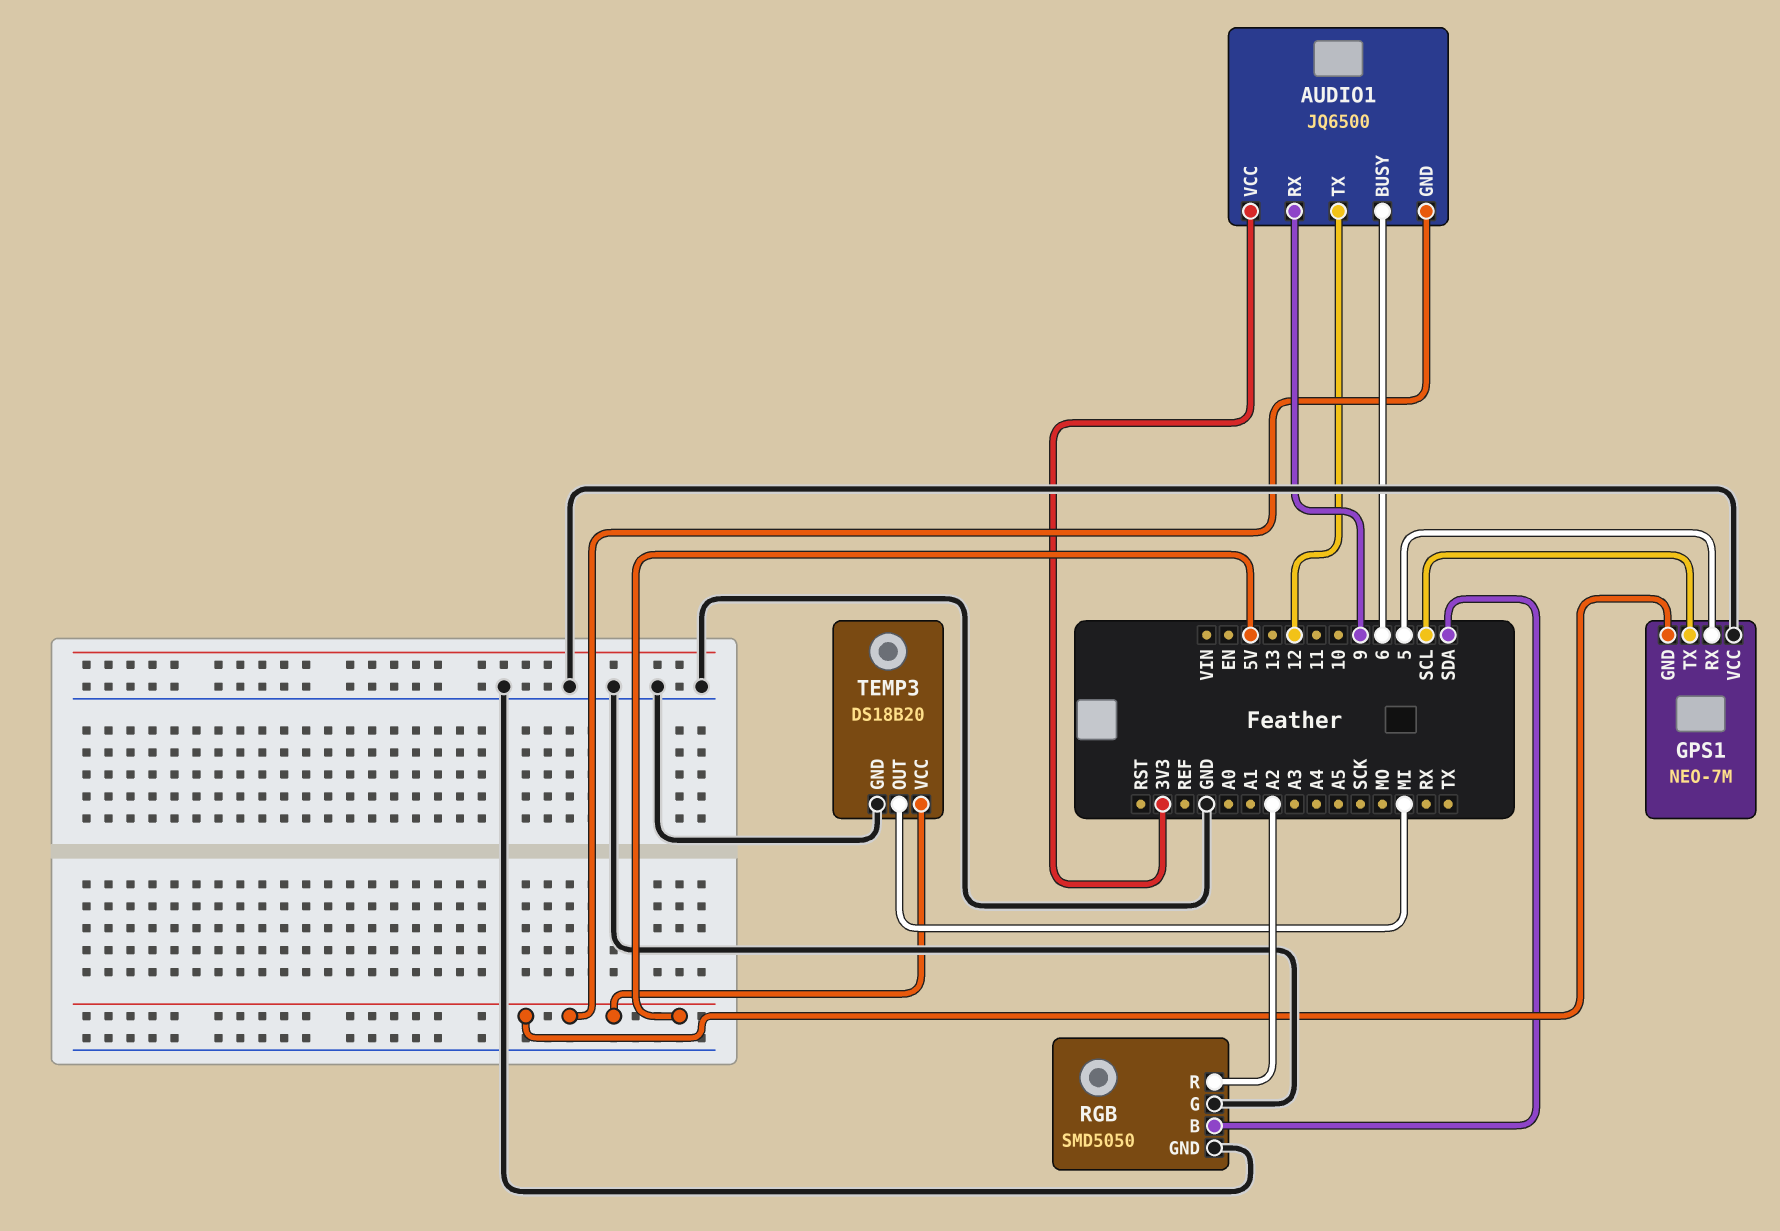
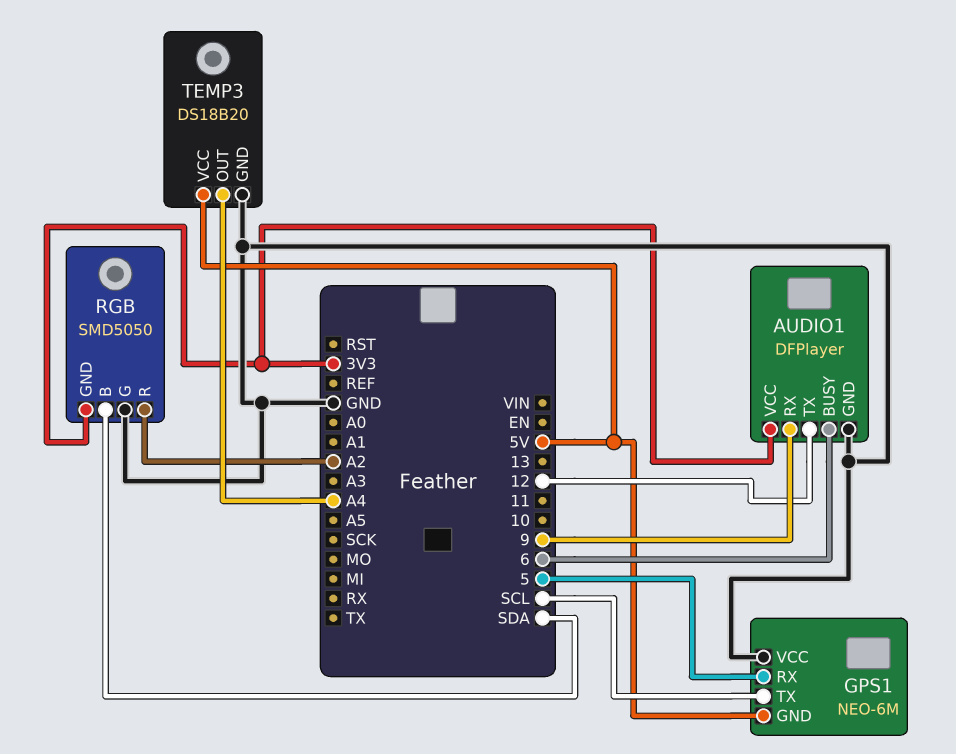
AUDIO1: JQ6500 -> DFPlayer
AUDIO1 pin GND: 5V -> GND
GPS1: NEO-7M -> NEO-6M
RGB pin GND: GND -> 3V3
TEMP3 pin OUT: MI -> A4

